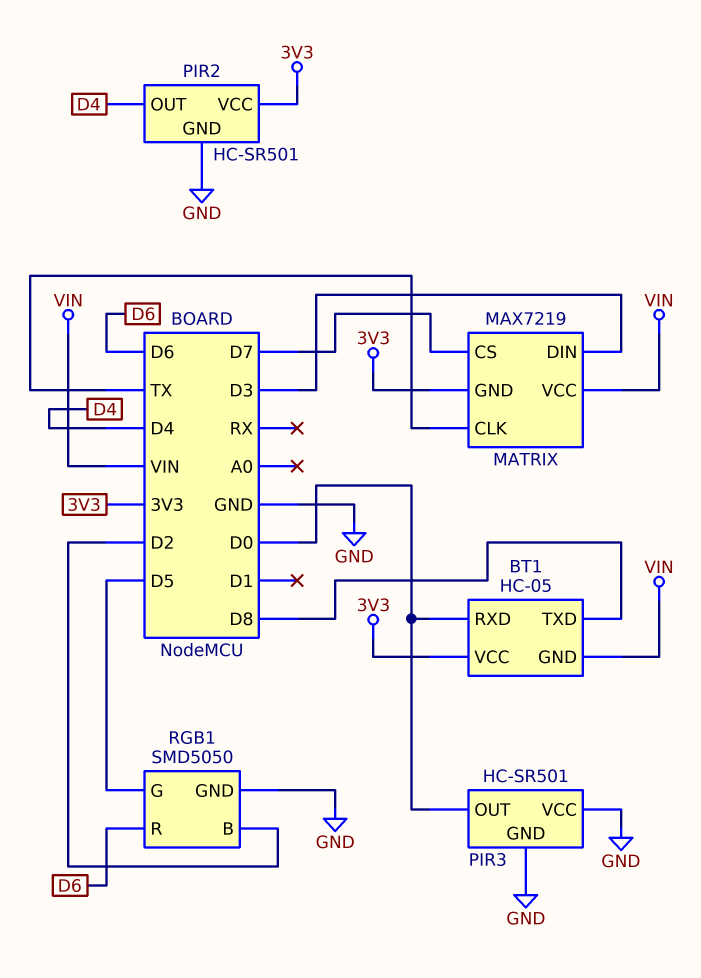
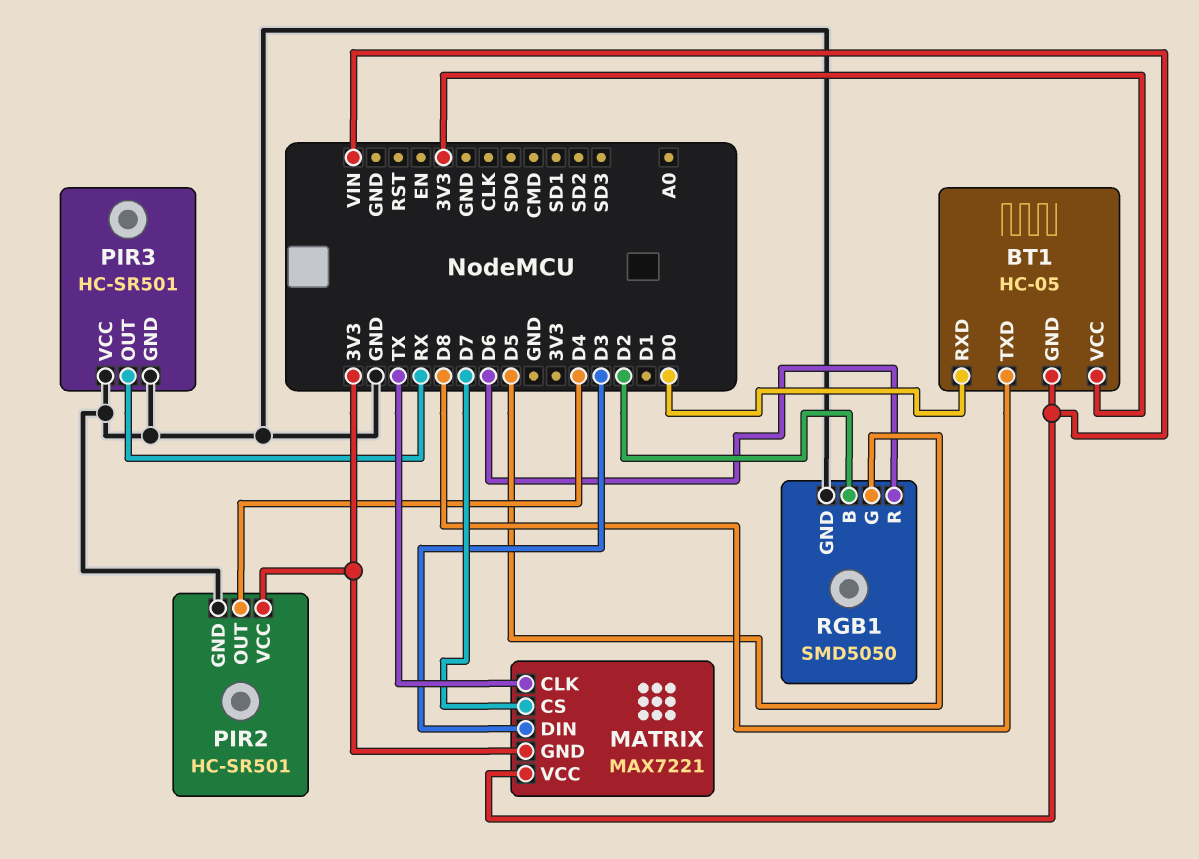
MATRIX: MAX7219 -> MAX7221
PIR3 pin OUT: D0 -> RX

